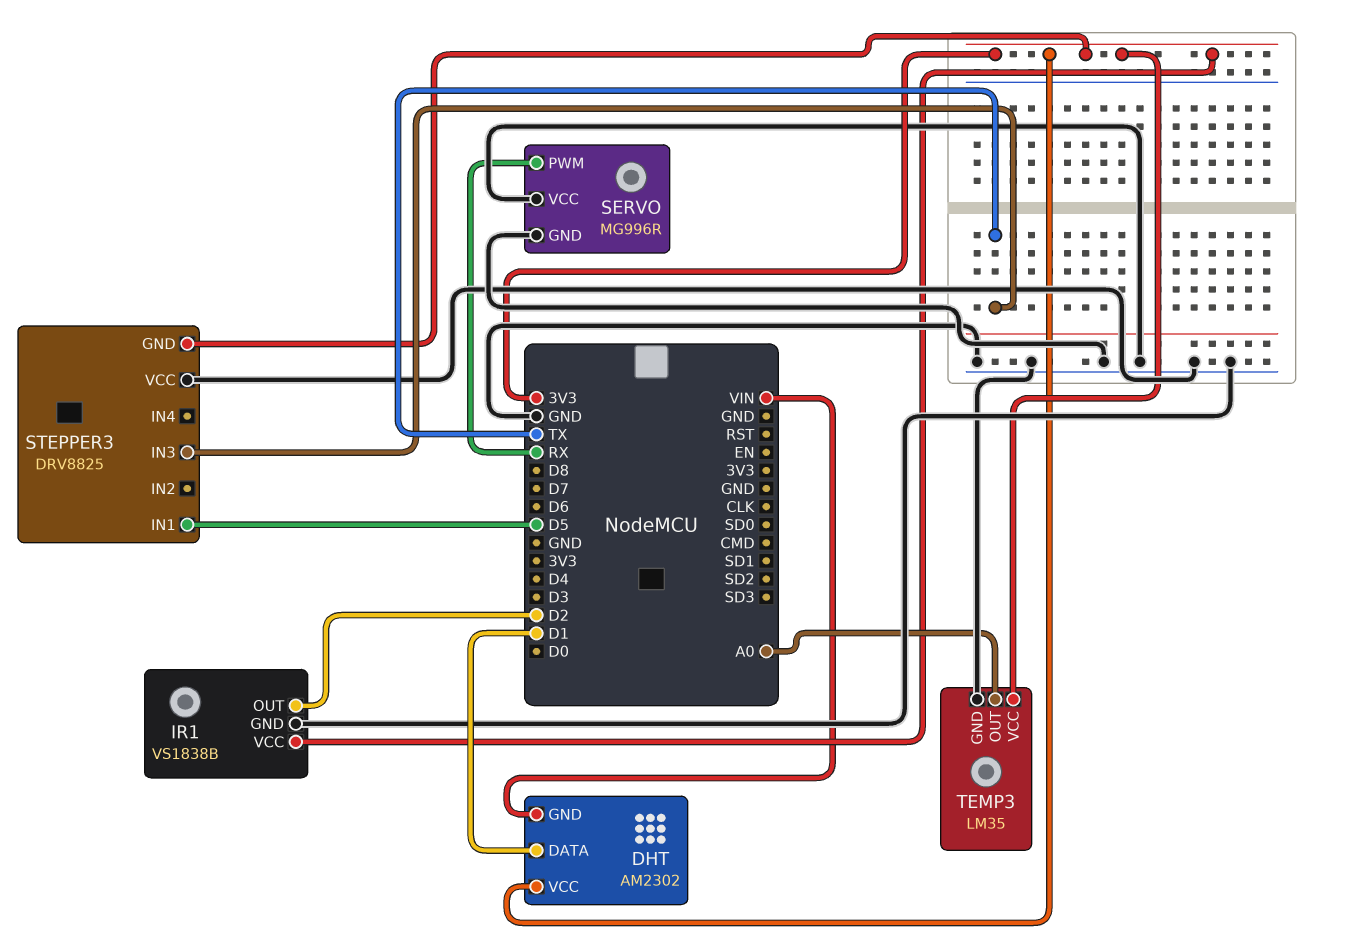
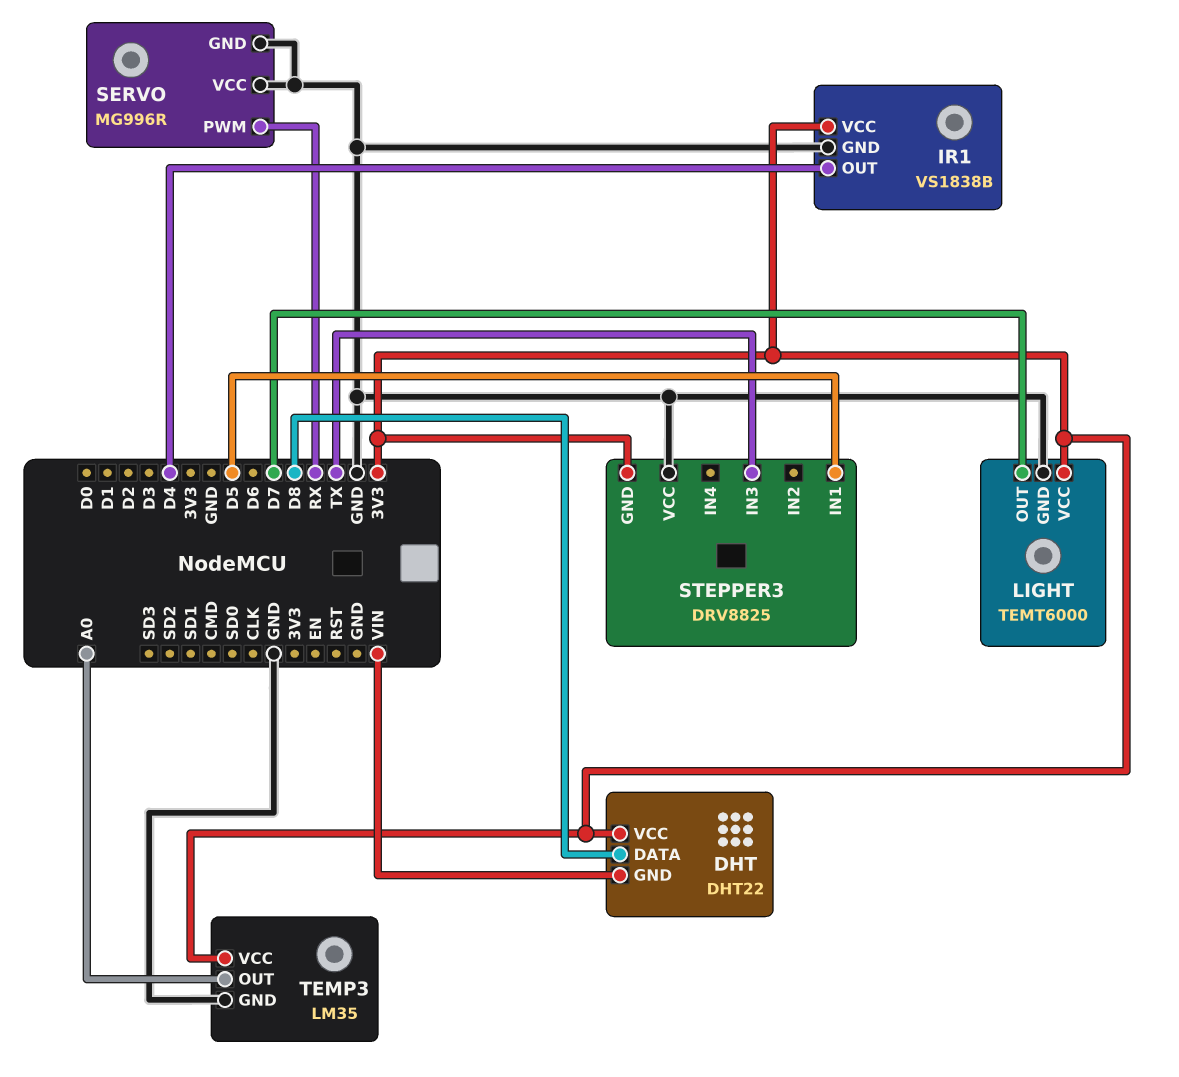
DHT: AM2302 -> DHT22
DHT pin DATA: D1 -> D8
IR1 pin OUT: D2 -> D4
LIGHT: none -> TEMT6000
LIGHT pin GND: none -> GND
LIGHT pin OUT: none -> D7
LIGHT pin VCC: none -> 3V3

